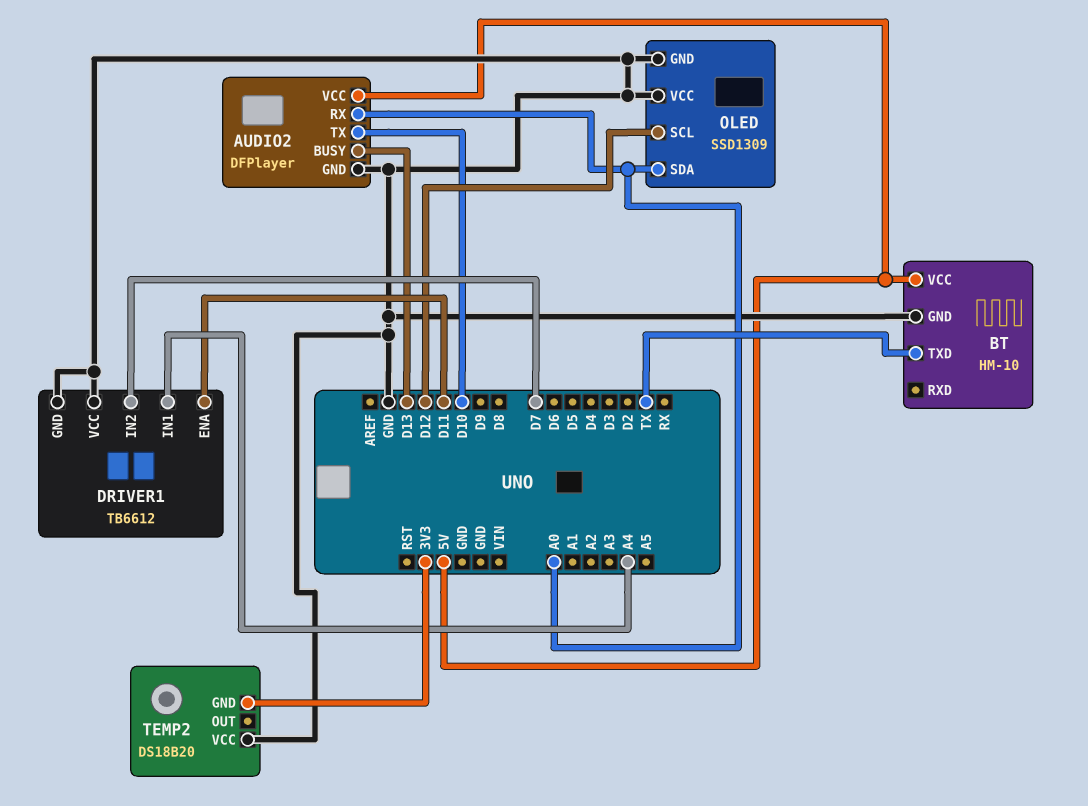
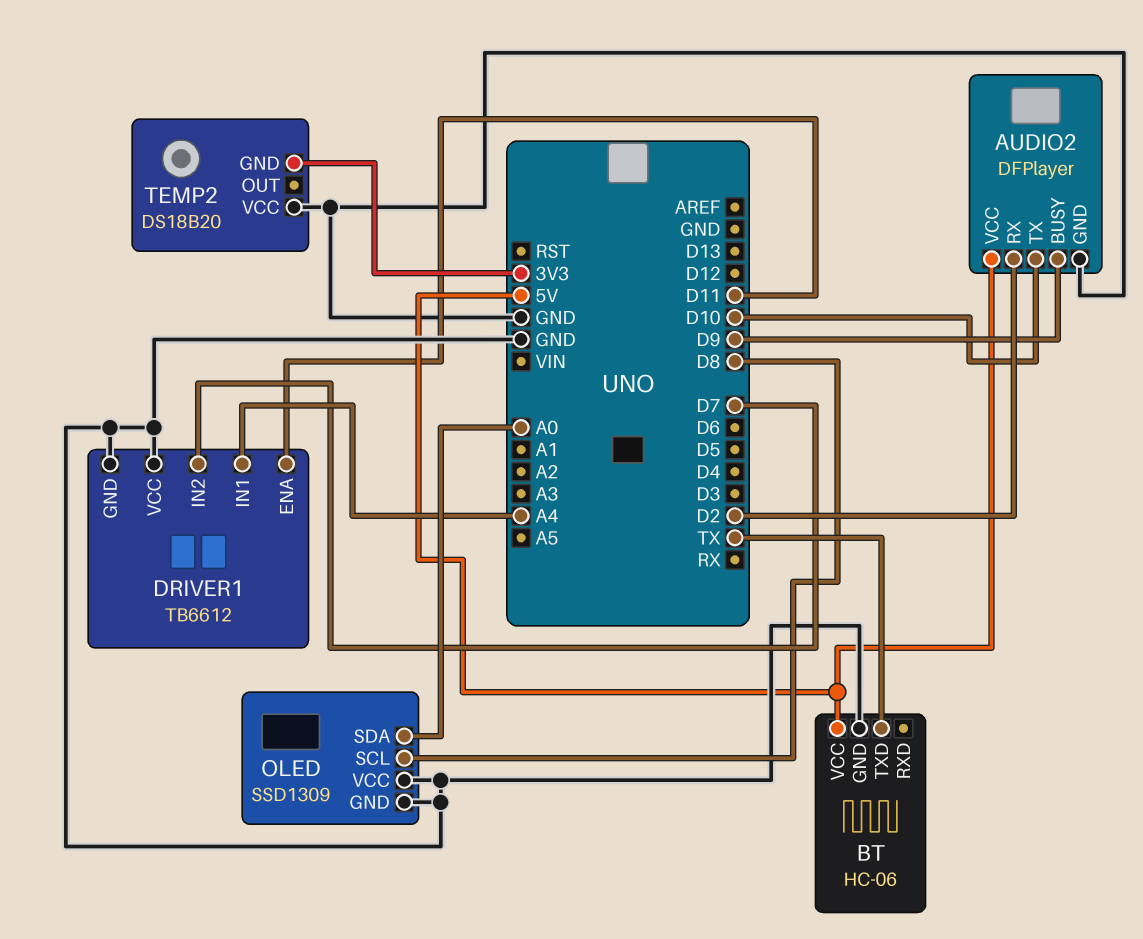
AUDIO2 pin BUSY: D13 -> D9
AUDIO2 pin RX: A0 -> D2
BT: HM-10 -> HC-06
OLED pin SCL: D12 -> D8

